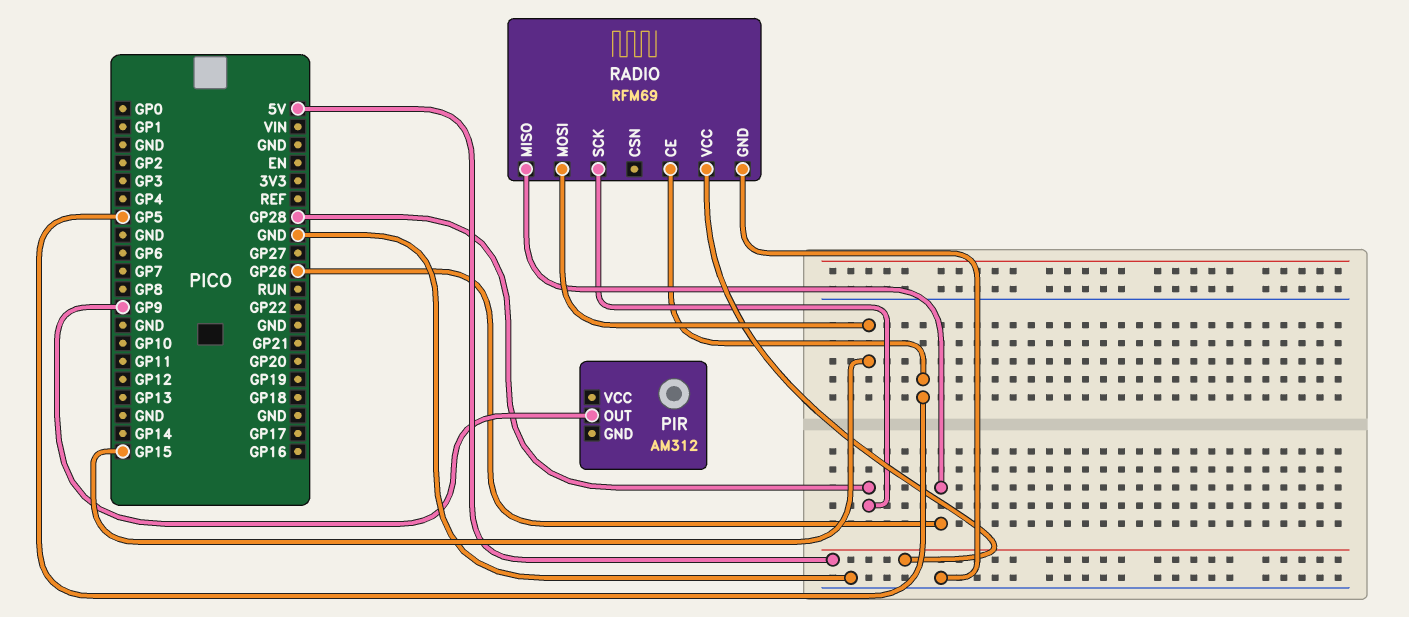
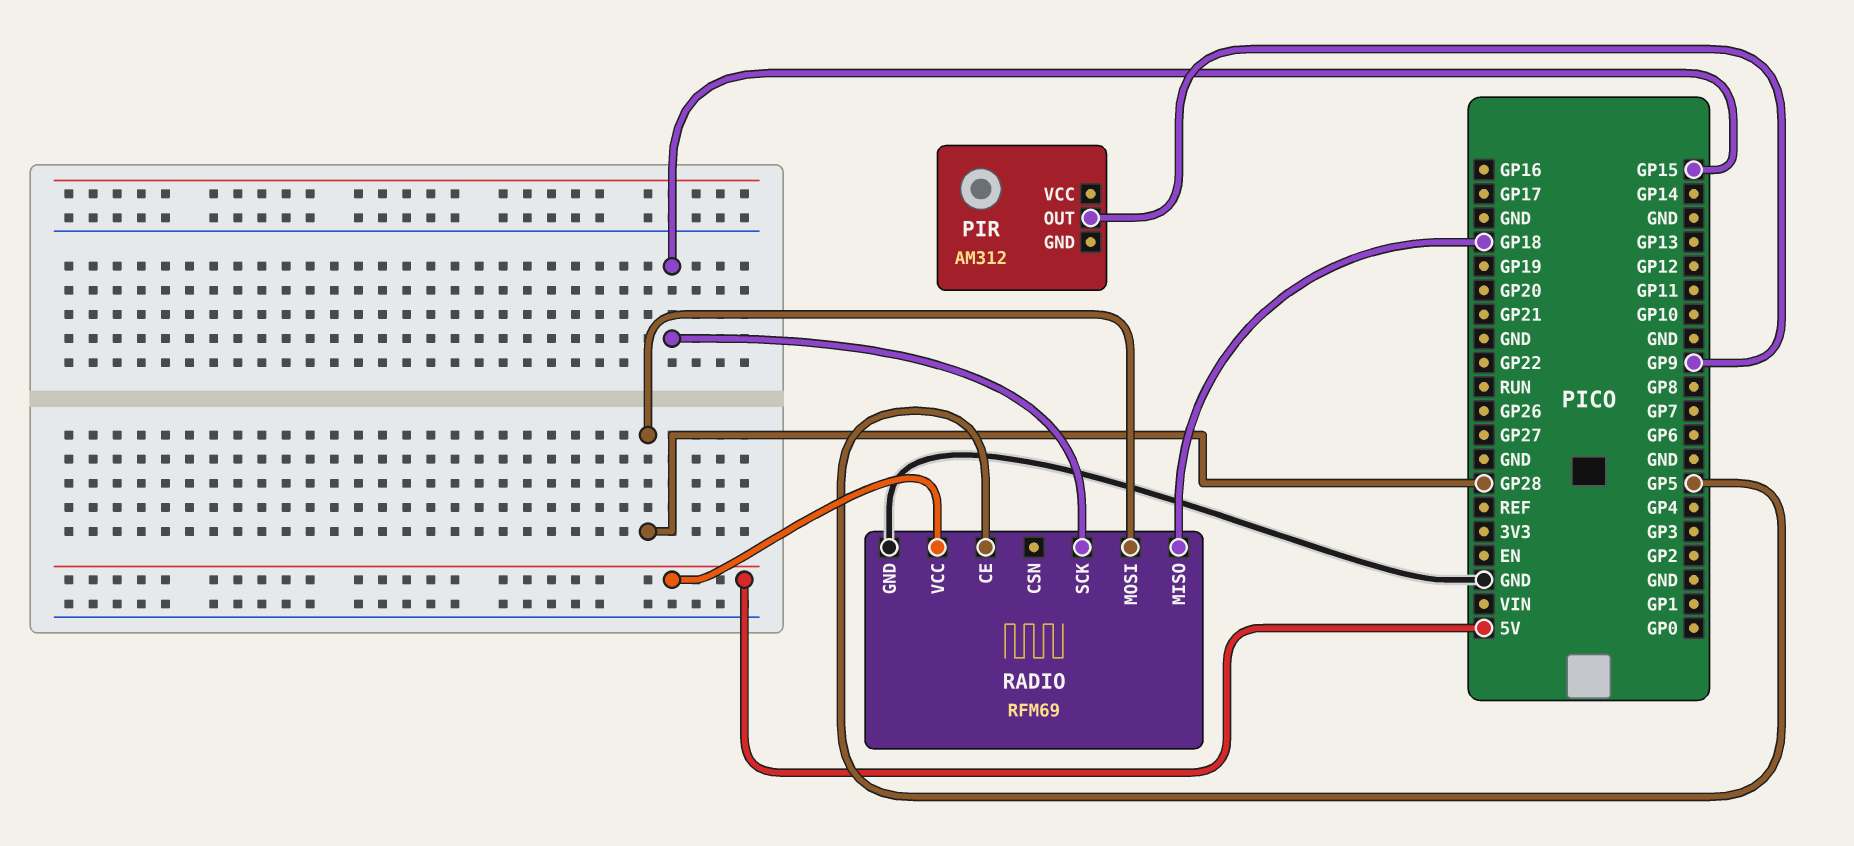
RADIO pin MISO: GP26 -> GP18
RADIO pin MOSI: GP15 -> GP28
RADIO pin SCK: GP28 -> GP15

